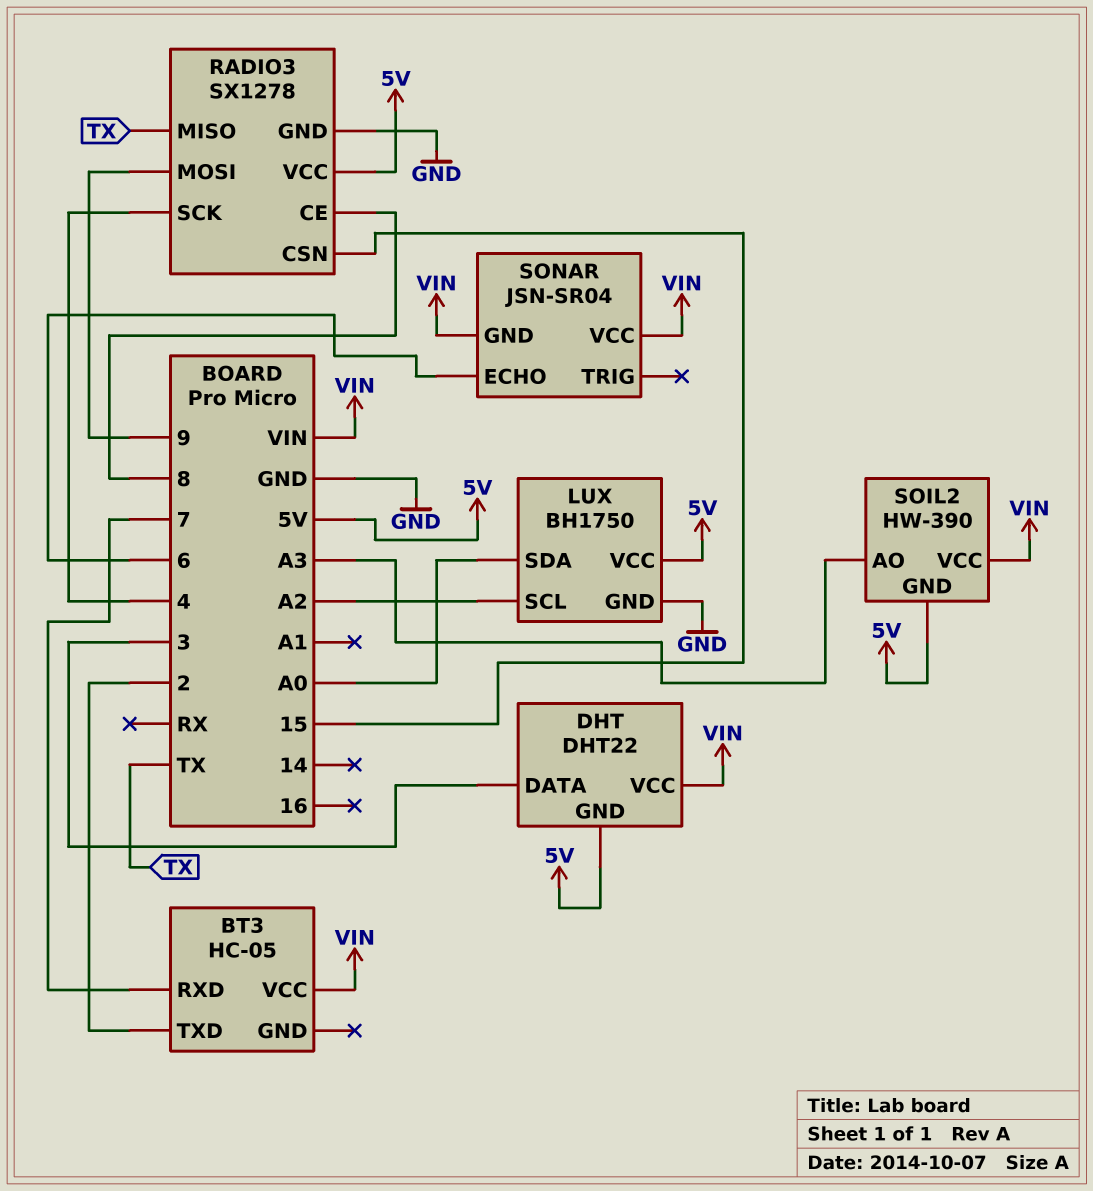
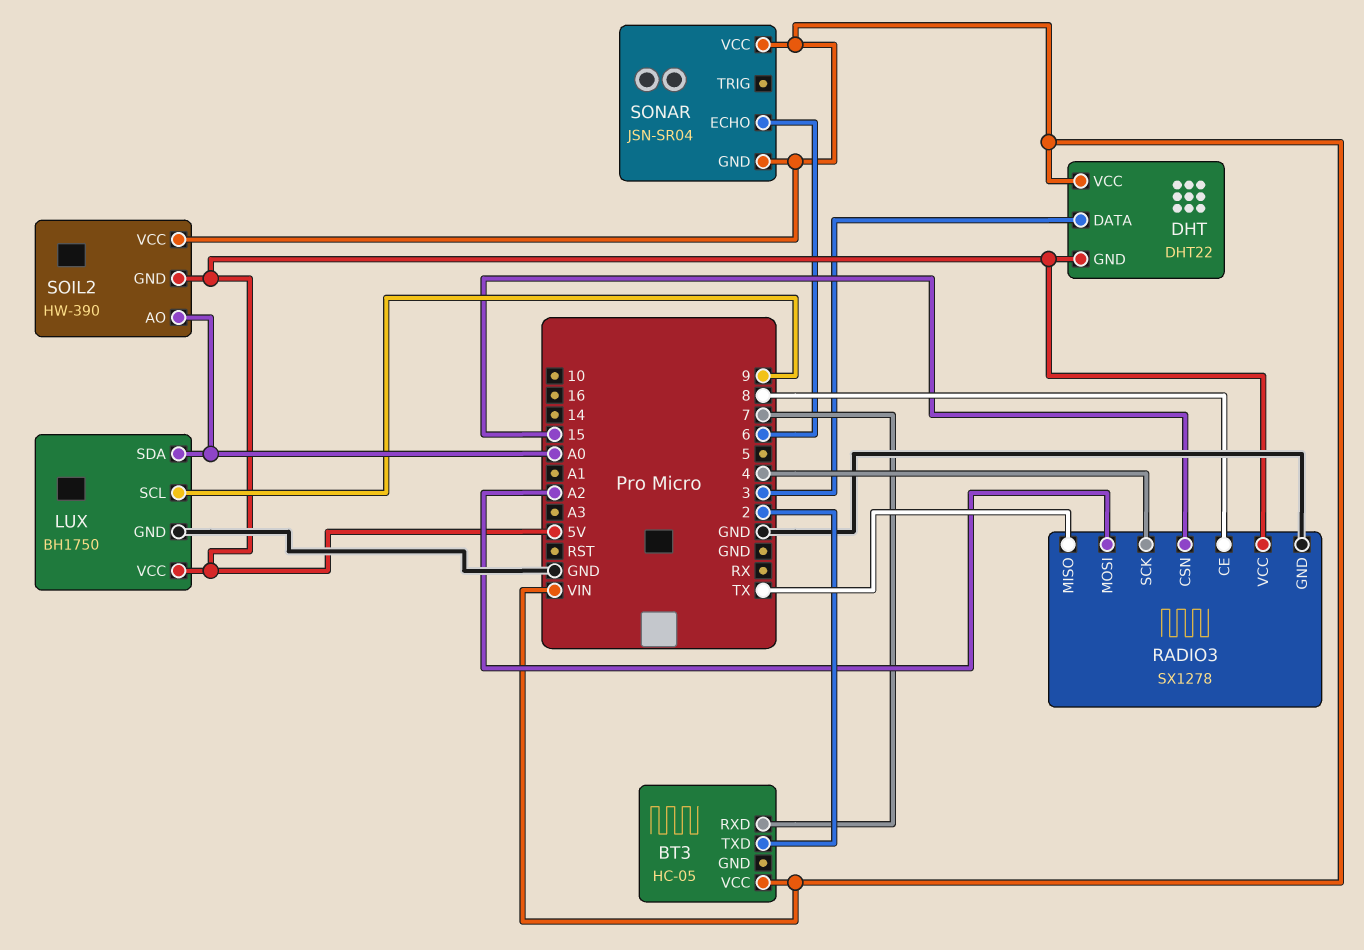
LUX pin SCL: A2 -> 9
RADIO3 pin MOSI: 9 -> A2
SOIL2 pin AO: A3 -> A0

